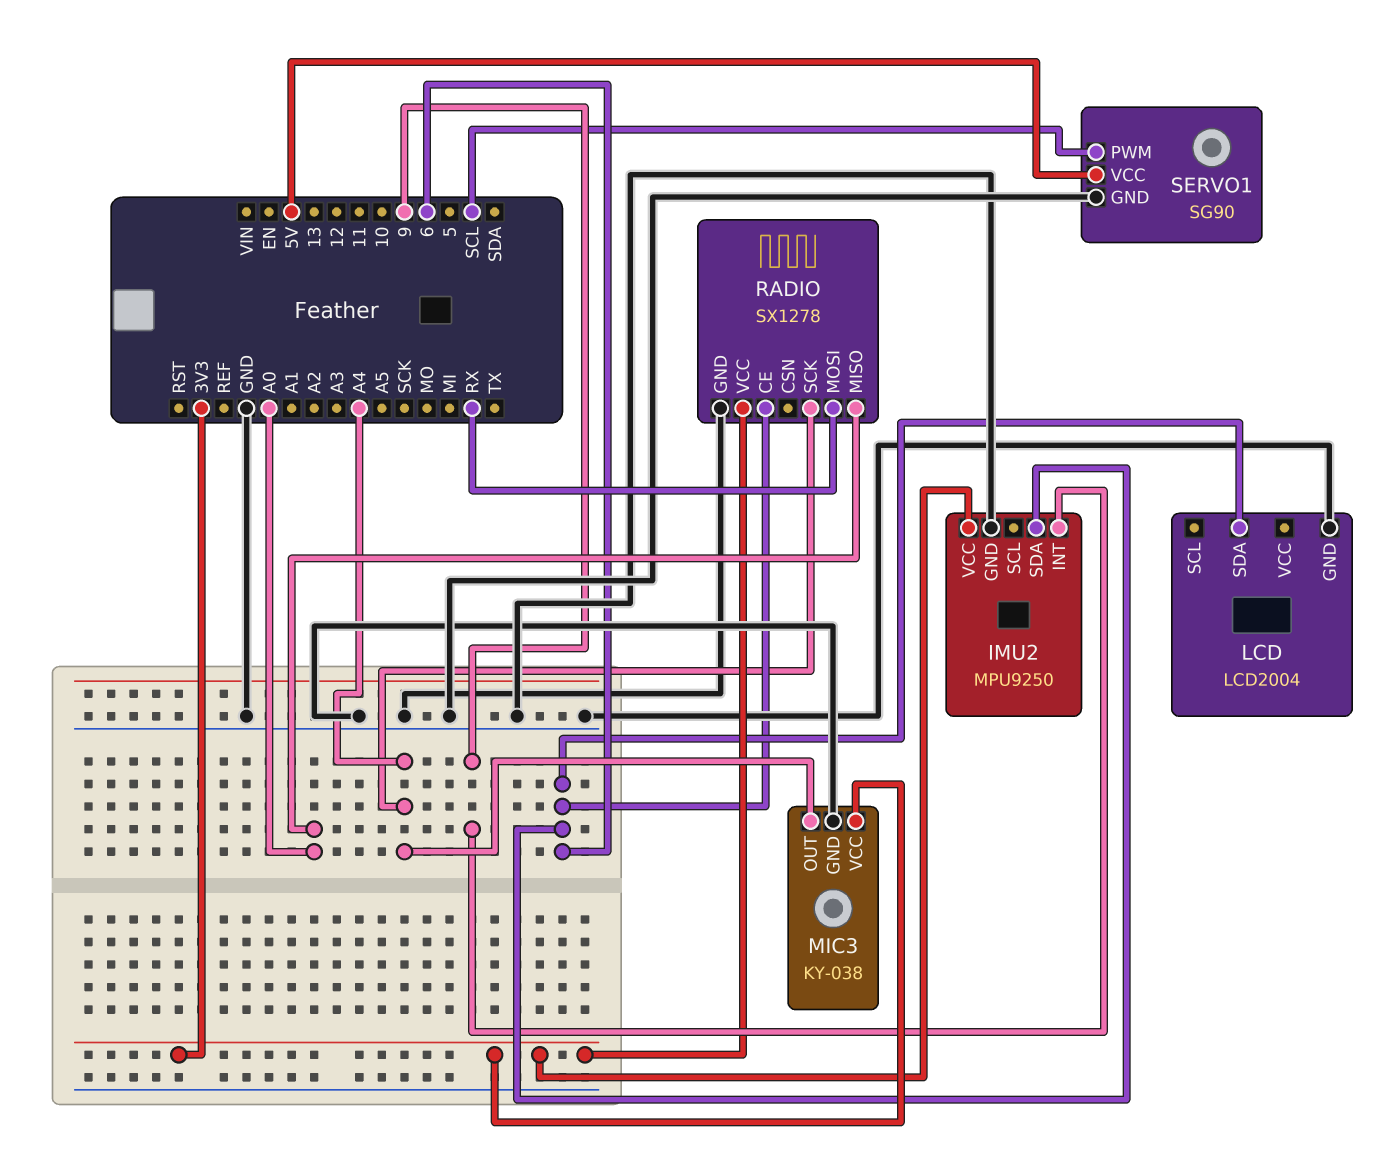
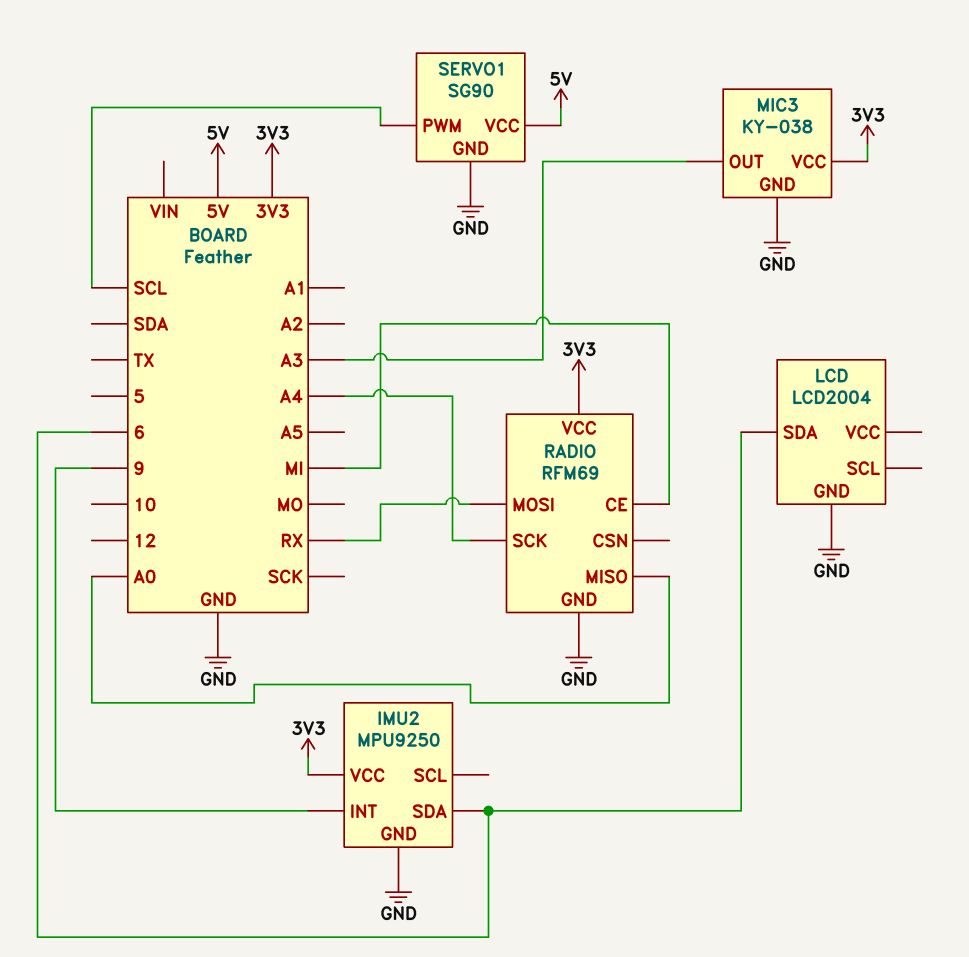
MIC3 pin OUT: A4 -> A3
RADIO: SX1278 -> RFM69
RADIO pin CE: 6 -> MI

